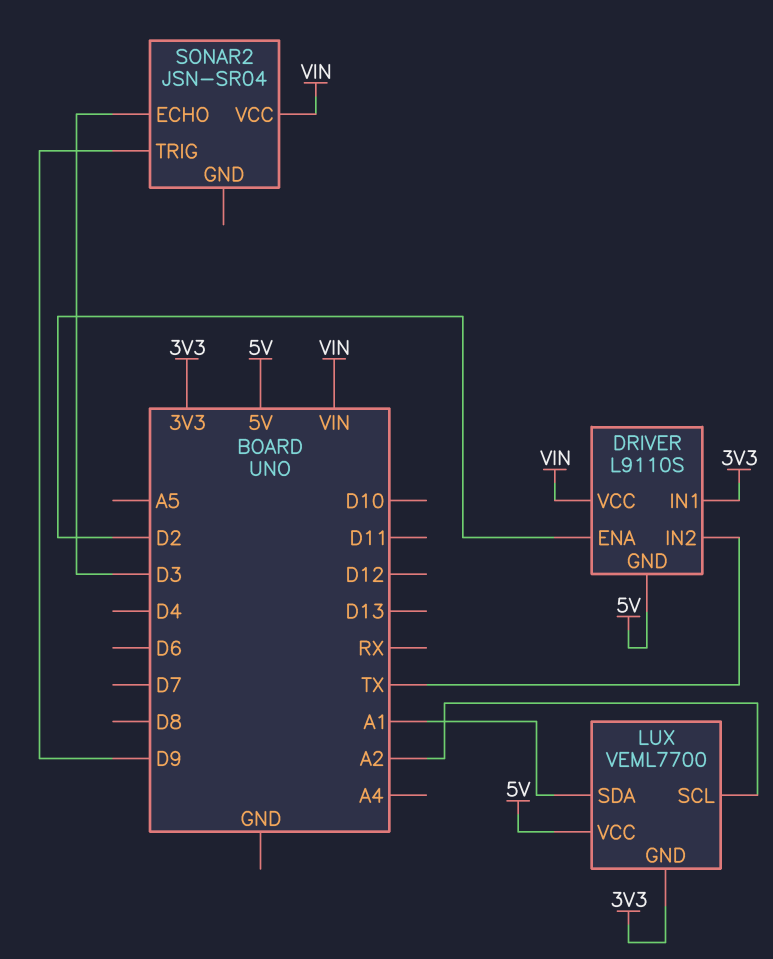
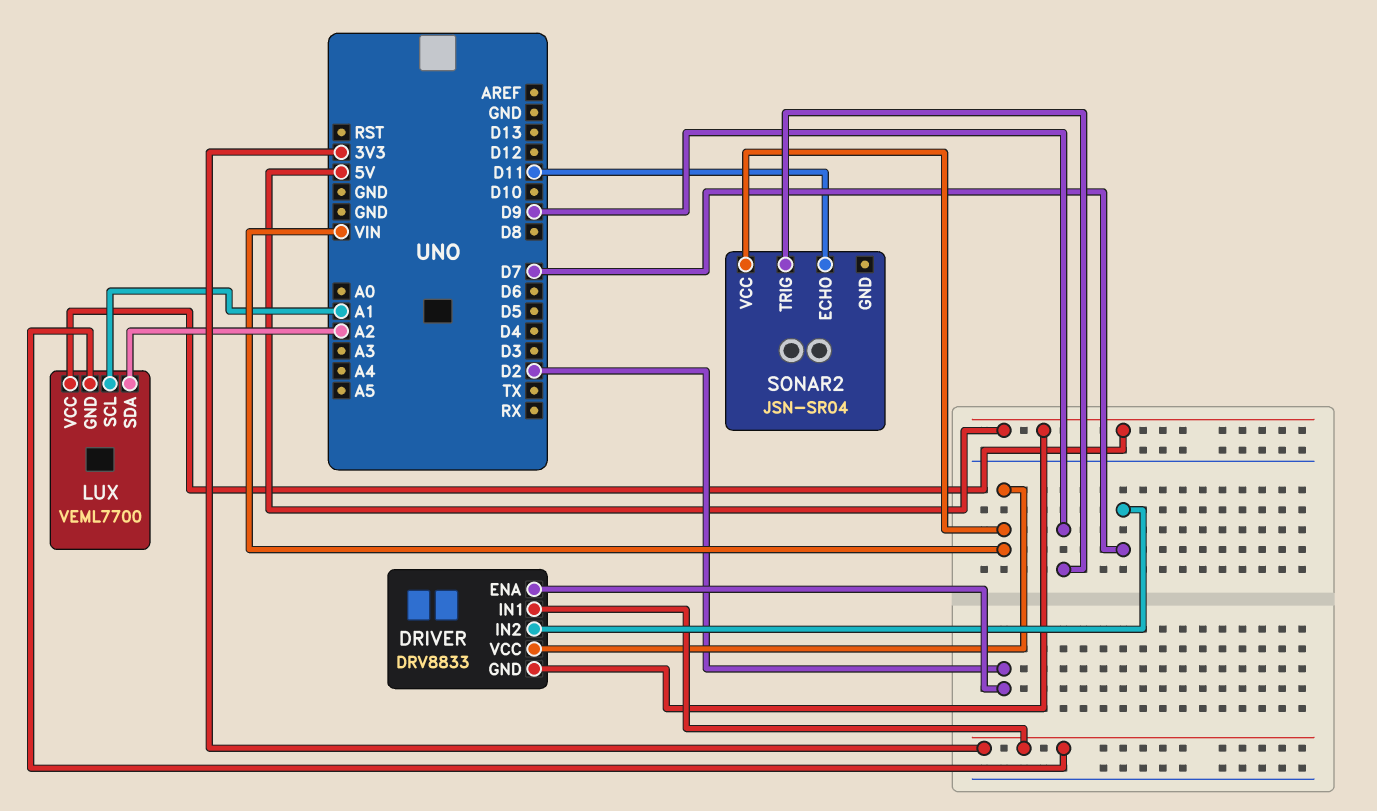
DRIVER: L9110S -> DRV8833
DRIVER pin IN2: TX -> D7
LUX pin SCL: A2 -> A1
LUX pin SDA: A1 -> A2
SONAR2 pin ECHO: D3 -> D11

